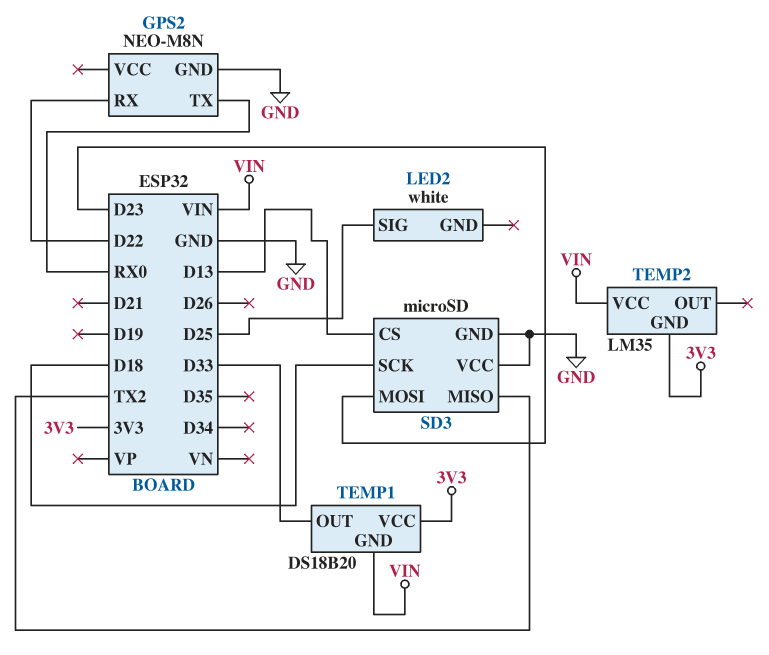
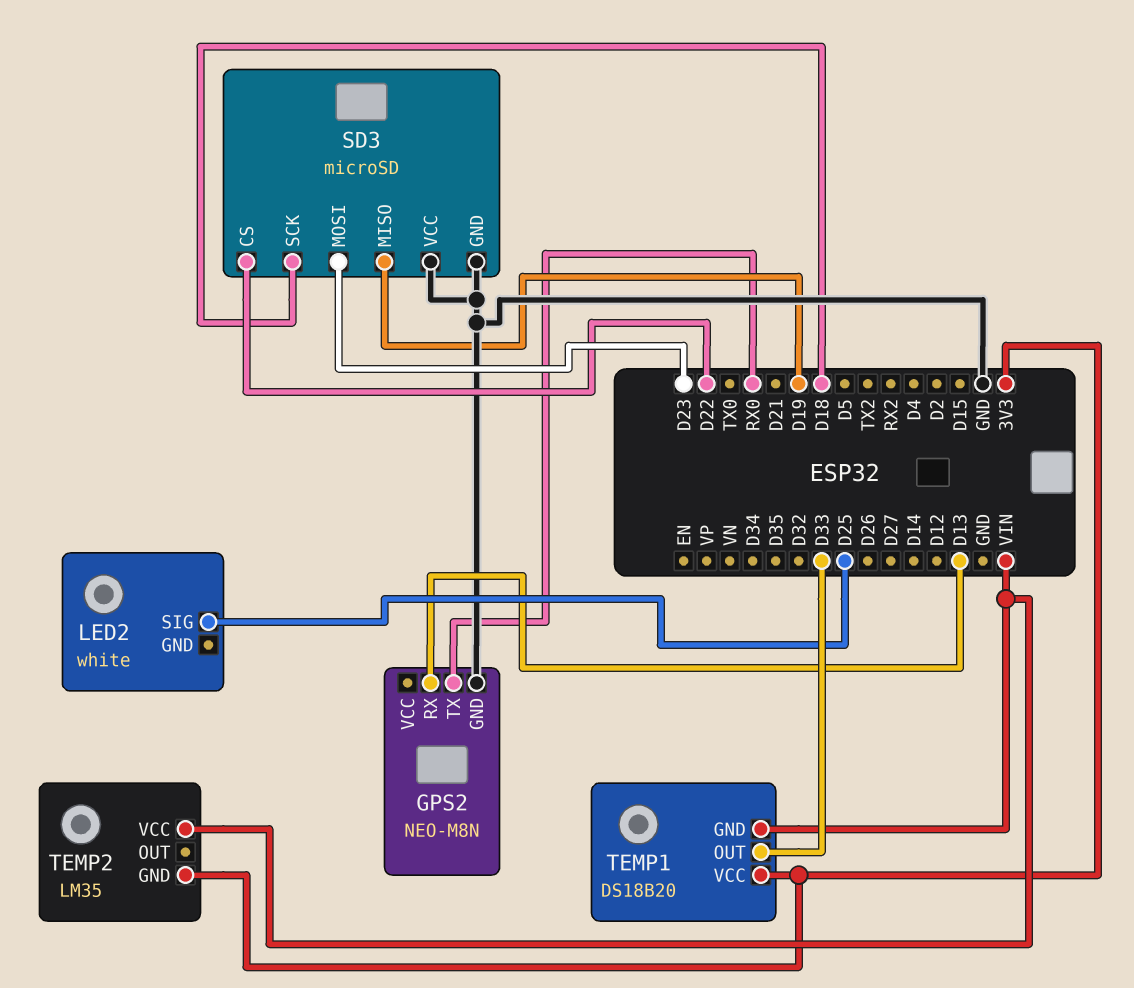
GPS2 pin RX: D22 -> D13
SD3 pin CS: D13 -> D22
SD3 pin MISO: TX2 -> D19

